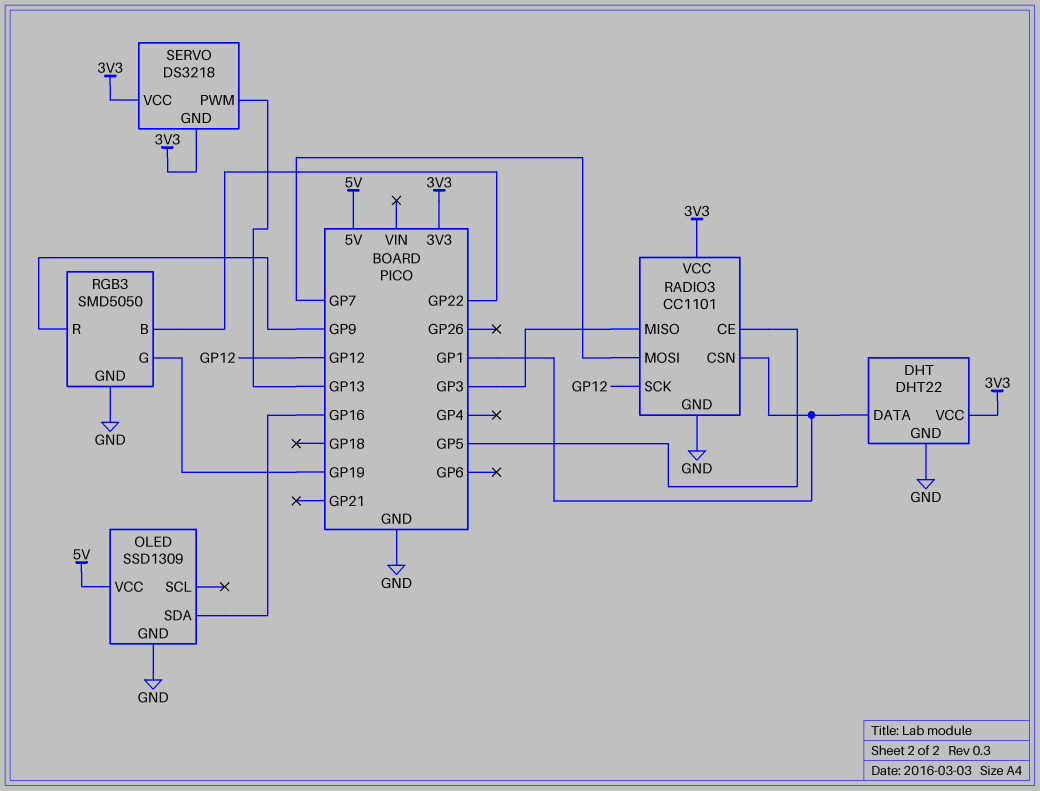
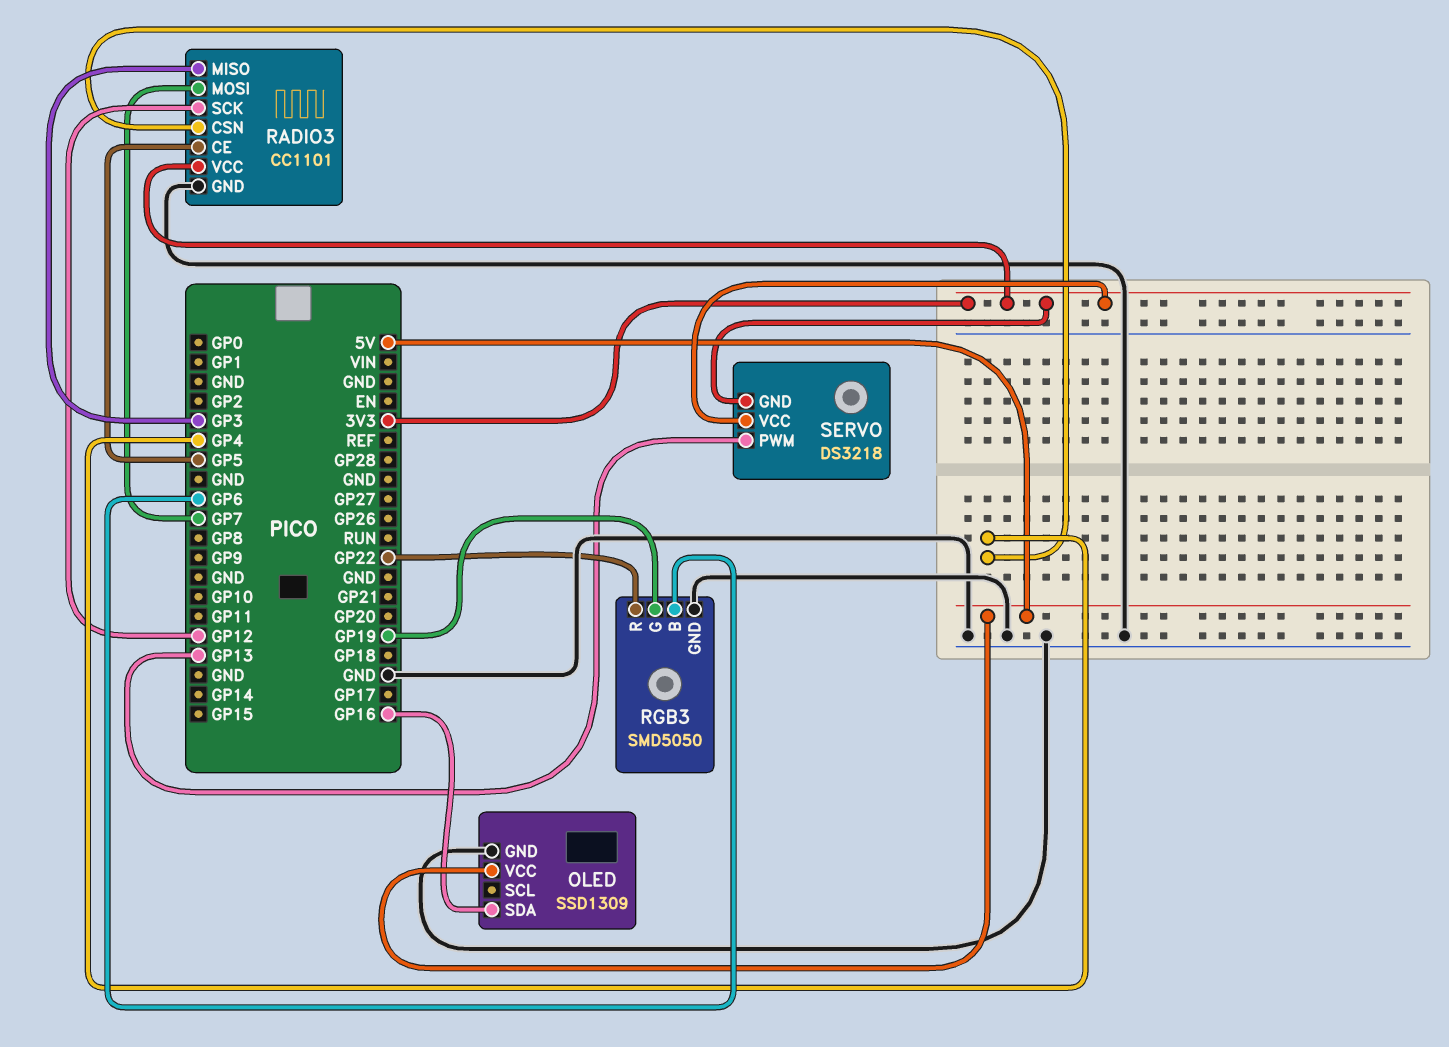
DHT: DHT22 -> none
DHT pin DATA: GP1 -> none
DHT pin GND: GND -> none
DHT pin VCC: 3V3 -> none
RADIO3 pin CSN: GP1 -> GP4
RGB3 pin B: GP22 -> GP6
RGB3 pin R: GP9 -> GP22

